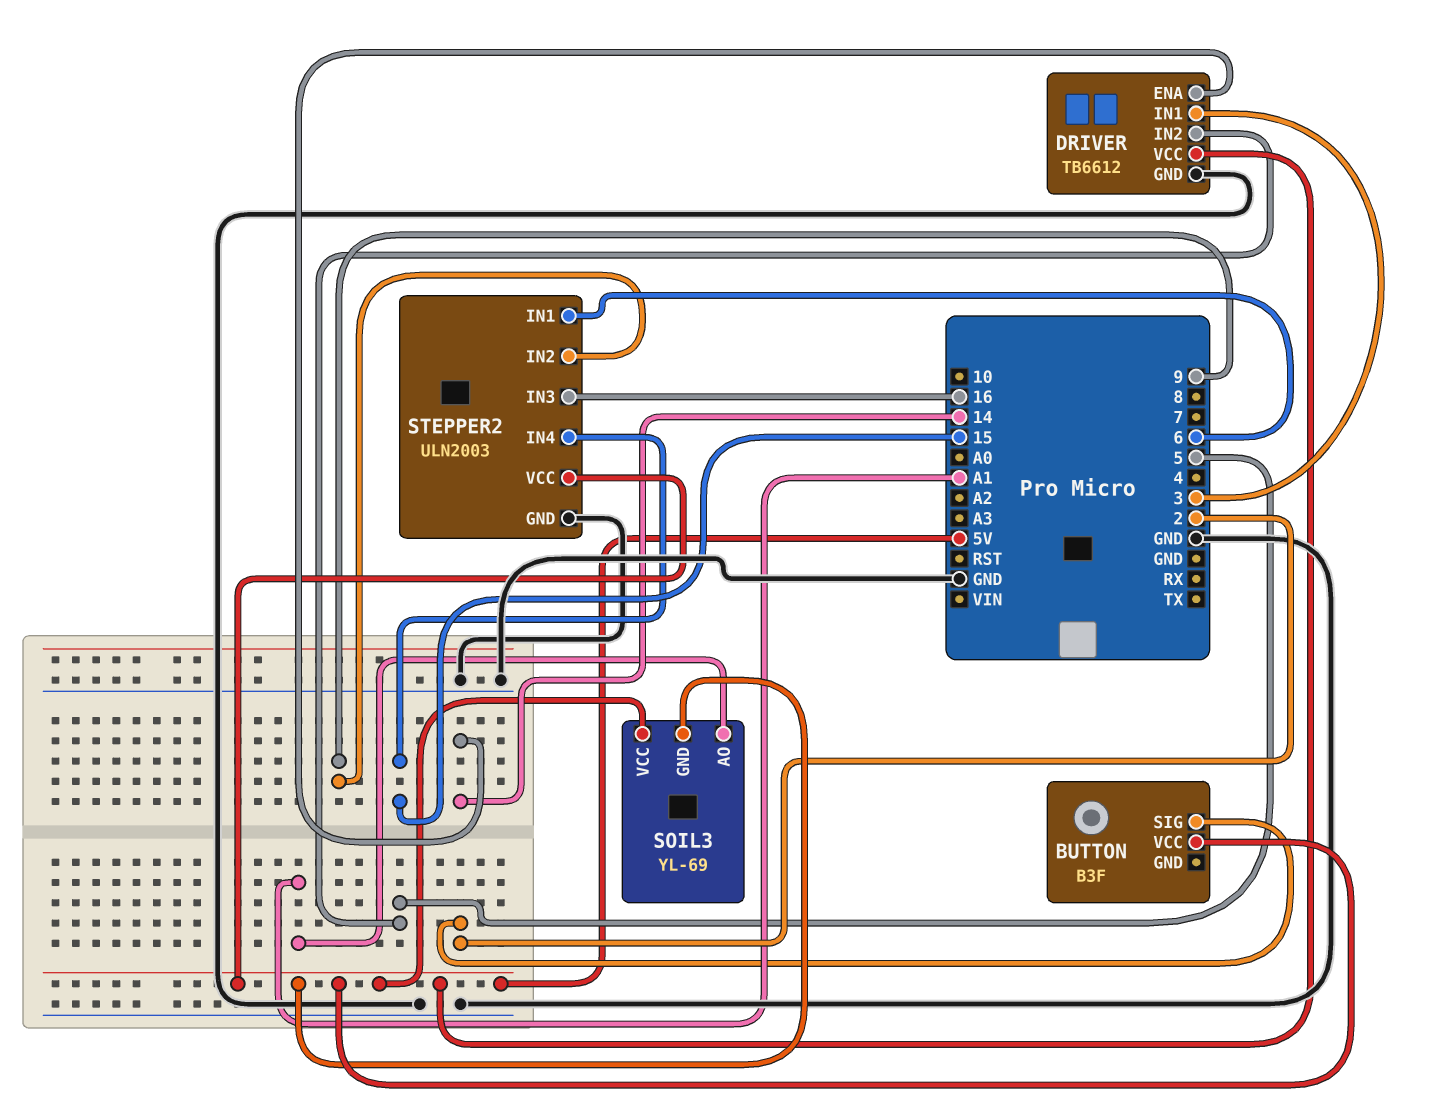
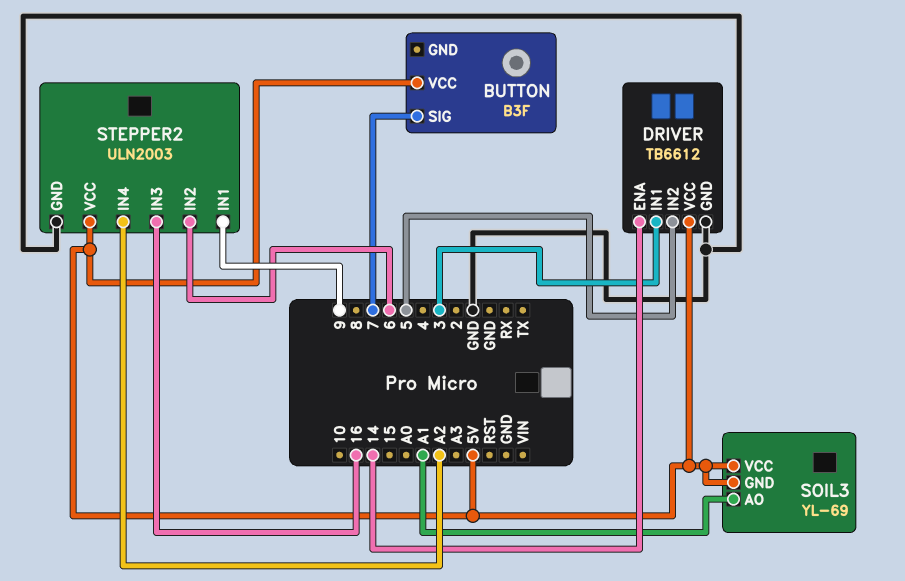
BUTTON pin SIG: 2 -> 7
STEPPER2 pin IN1: 6 -> 9
STEPPER2 pin IN2: 9 -> 6
STEPPER2 pin IN4: 15 -> A2

